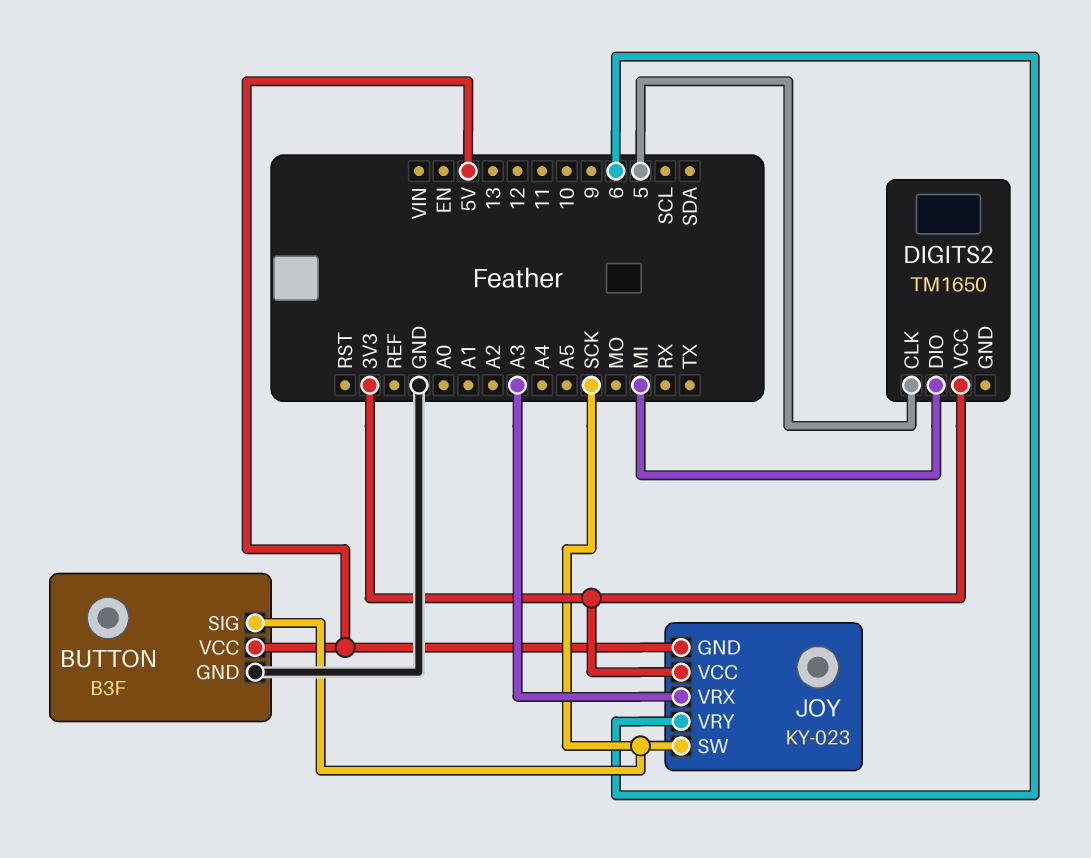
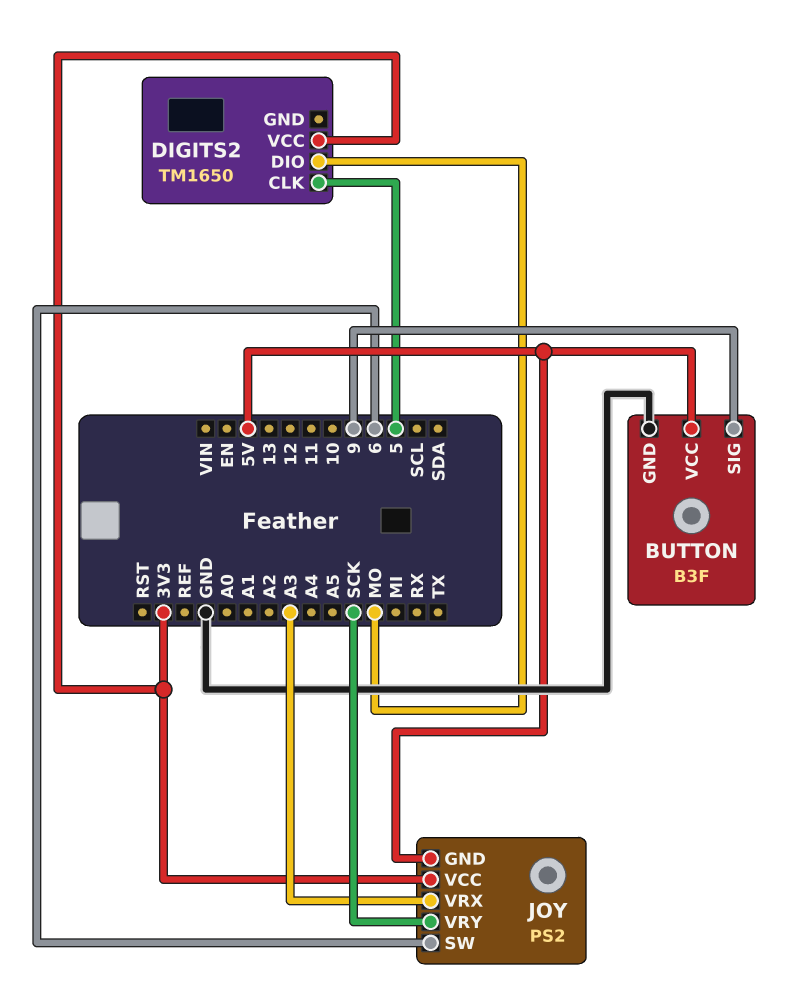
BUTTON pin SIG: SCK -> 9
DIGITS2 pin DIO: MI -> MO
JOY: KY-023 -> PS2
JOY pin SW: SCK -> 6
JOY pin VRY: 6 -> SCK

